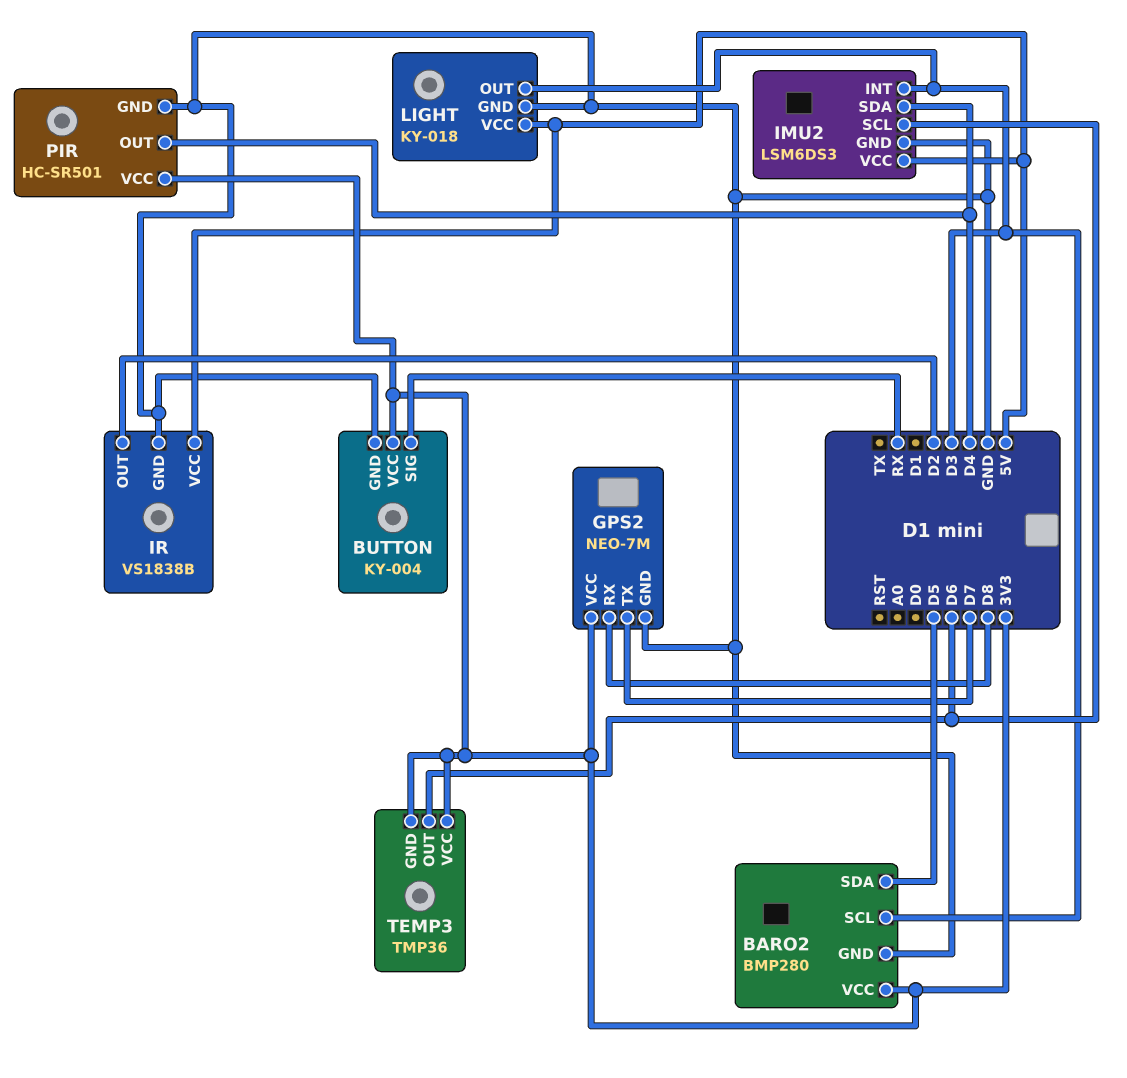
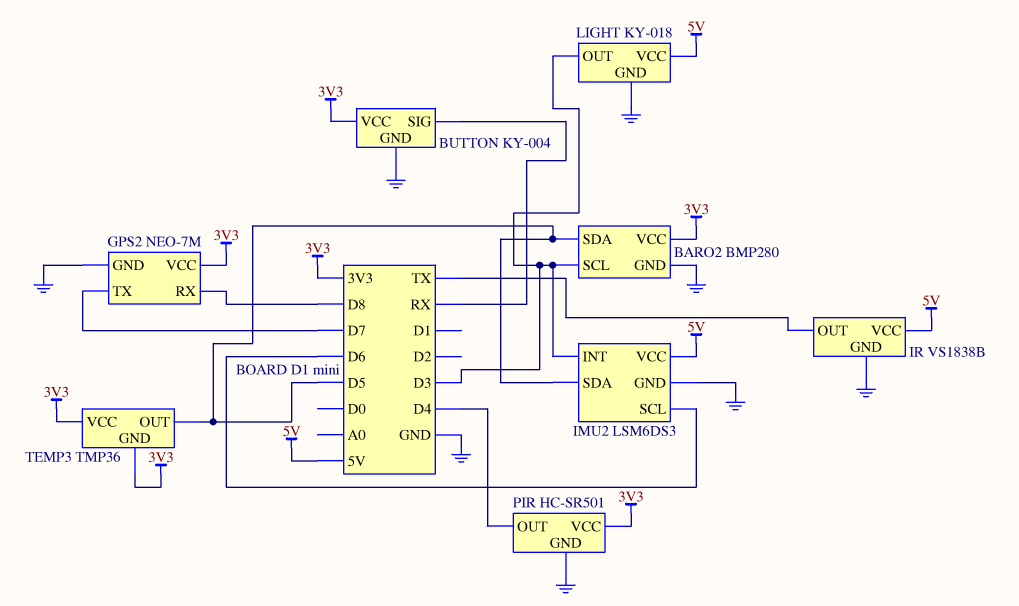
IMU2 pin SDA: D4 -> D5
IR pin OUT: D2 -> TX
TEMP3 pin OUT: D6 -> D5

